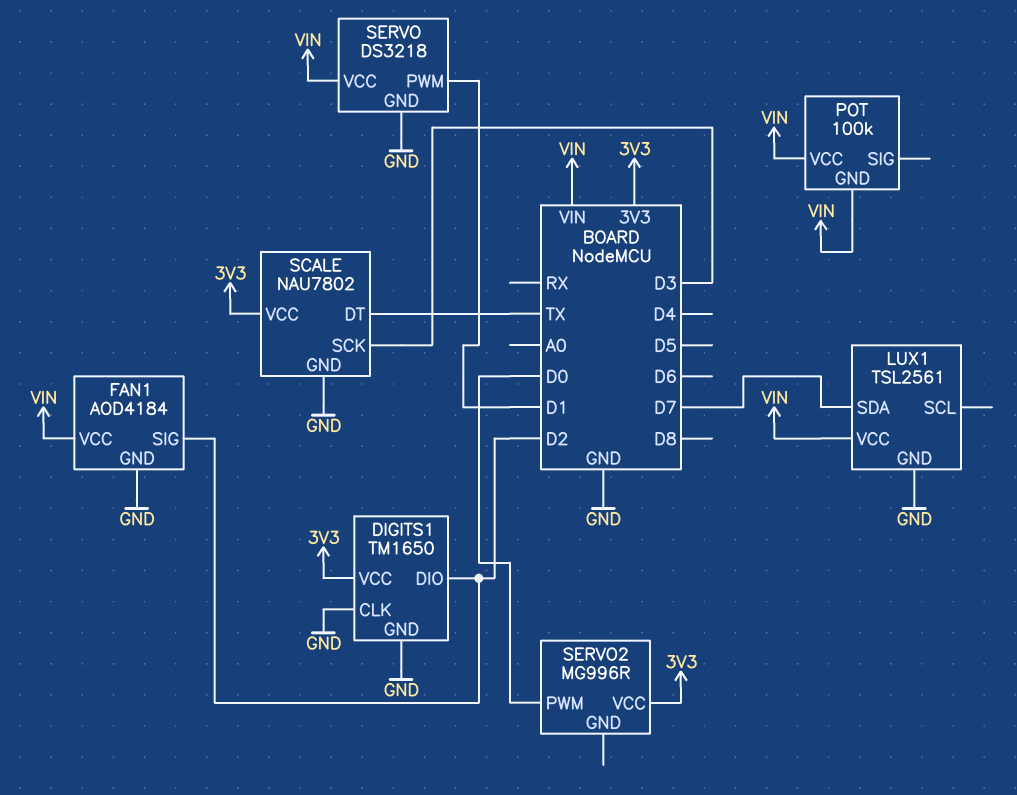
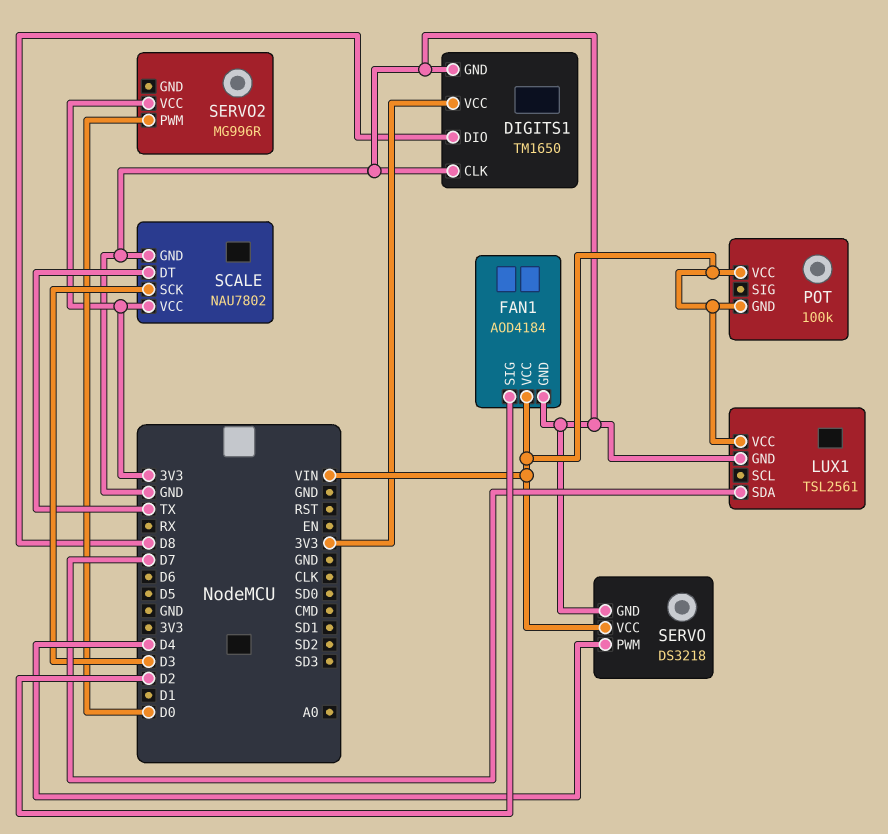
DIGITS1 pin DIO: D2 -> D8
SERVO pin PWM: D1 -> D4

